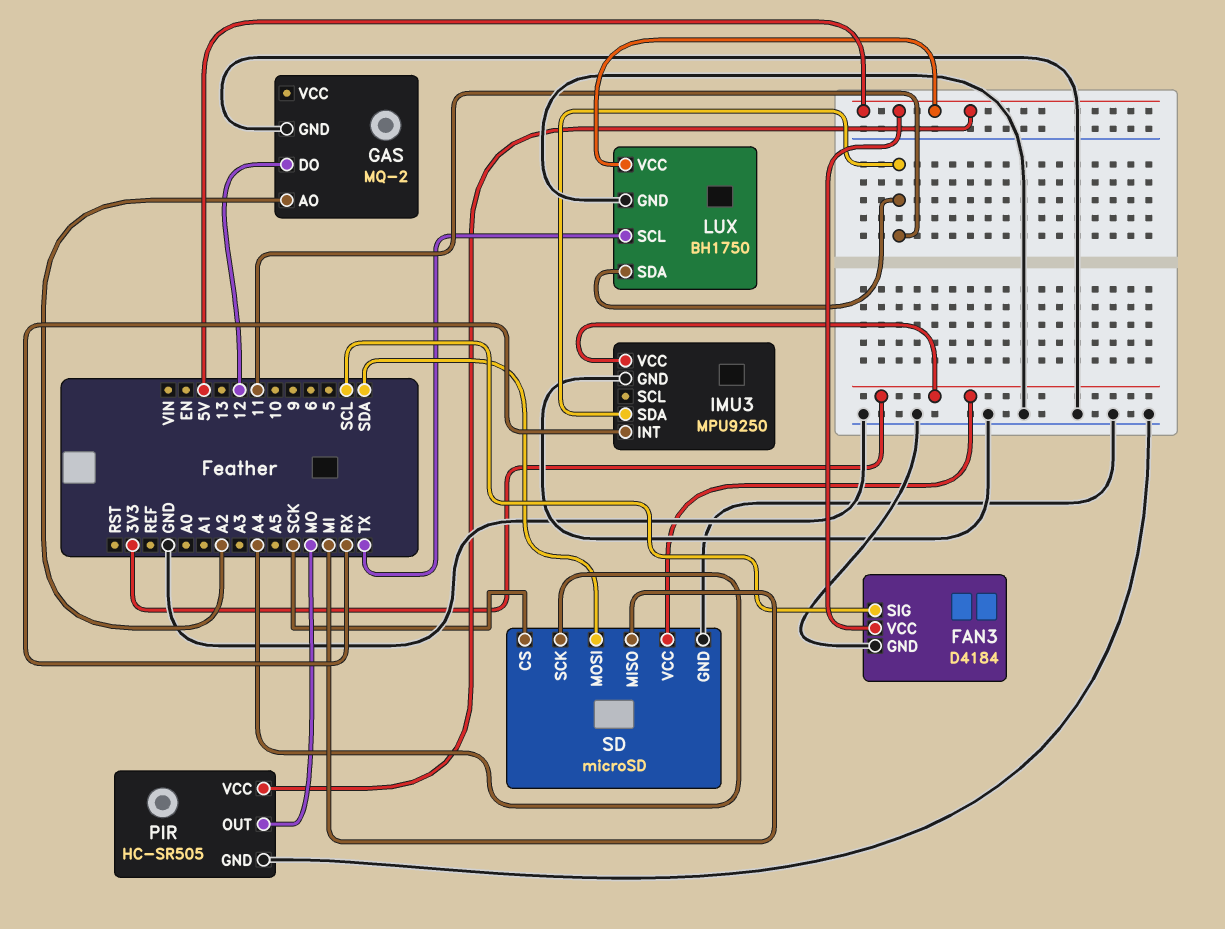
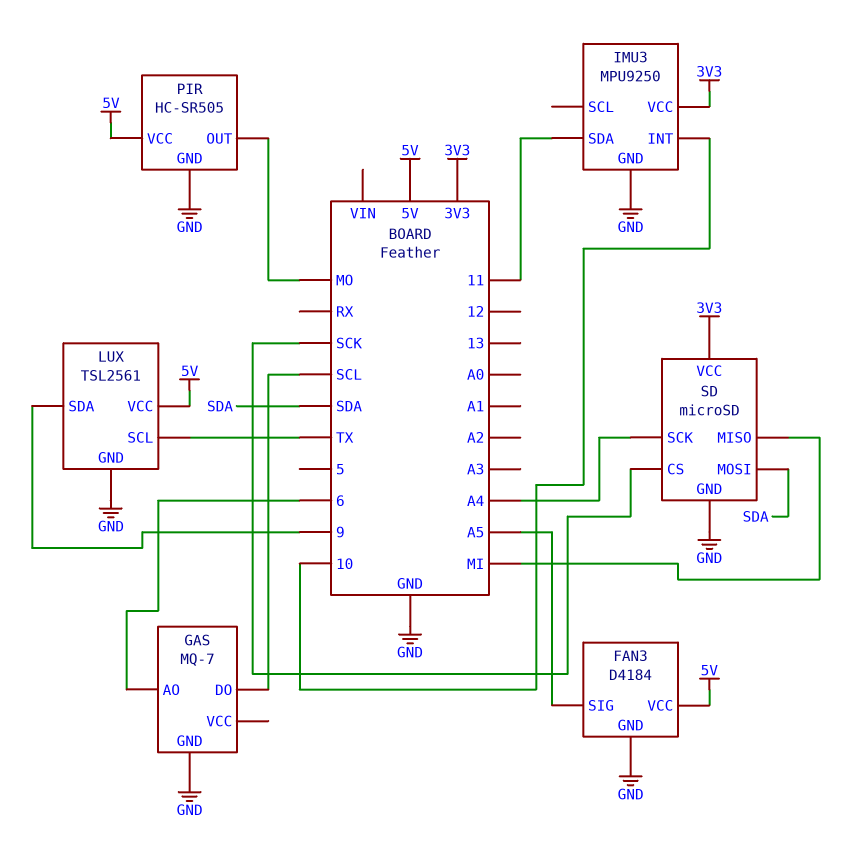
FAN3 pin SIG: SCL -> A5
GAS: MQ-2 -> MQ-7
GAS pin AO: A2 -> 6
GAS pin DO: 12 -> SCL
IMU3 pin INT: RX -> 10
LUX: BH1750 -> TSL2561
LUX pin SDA: 11 -> 9

